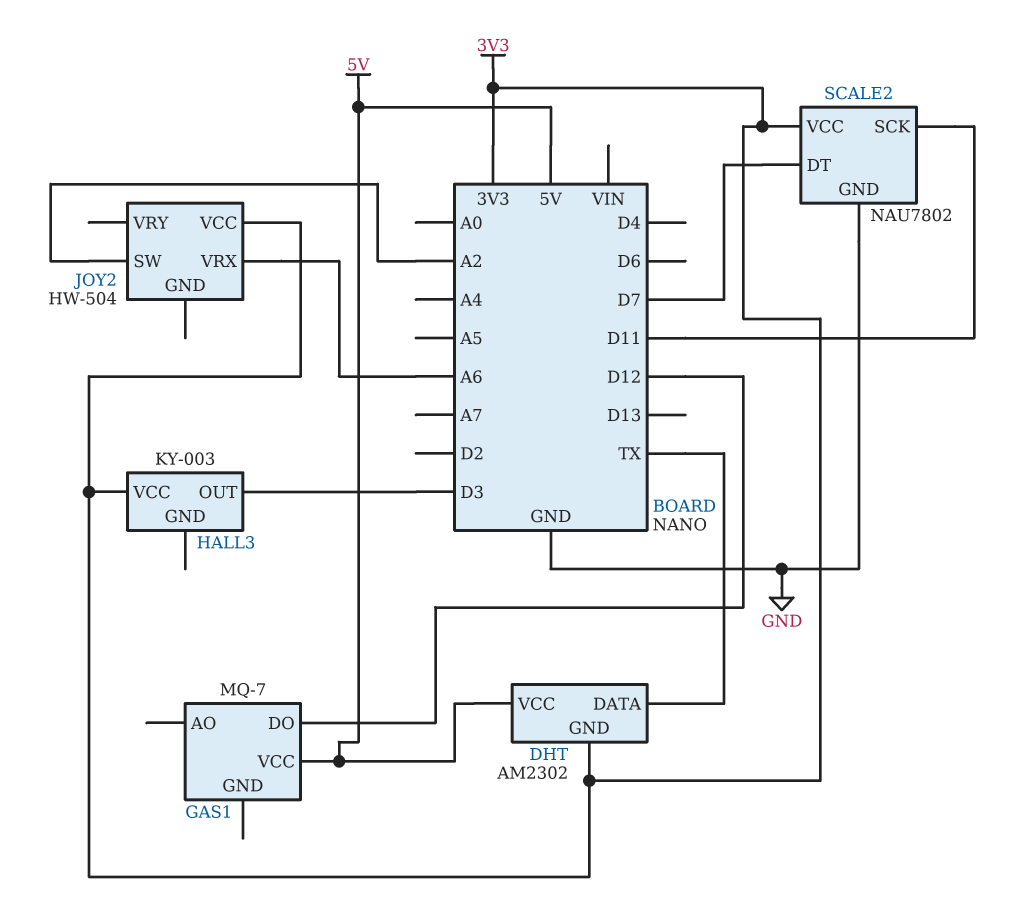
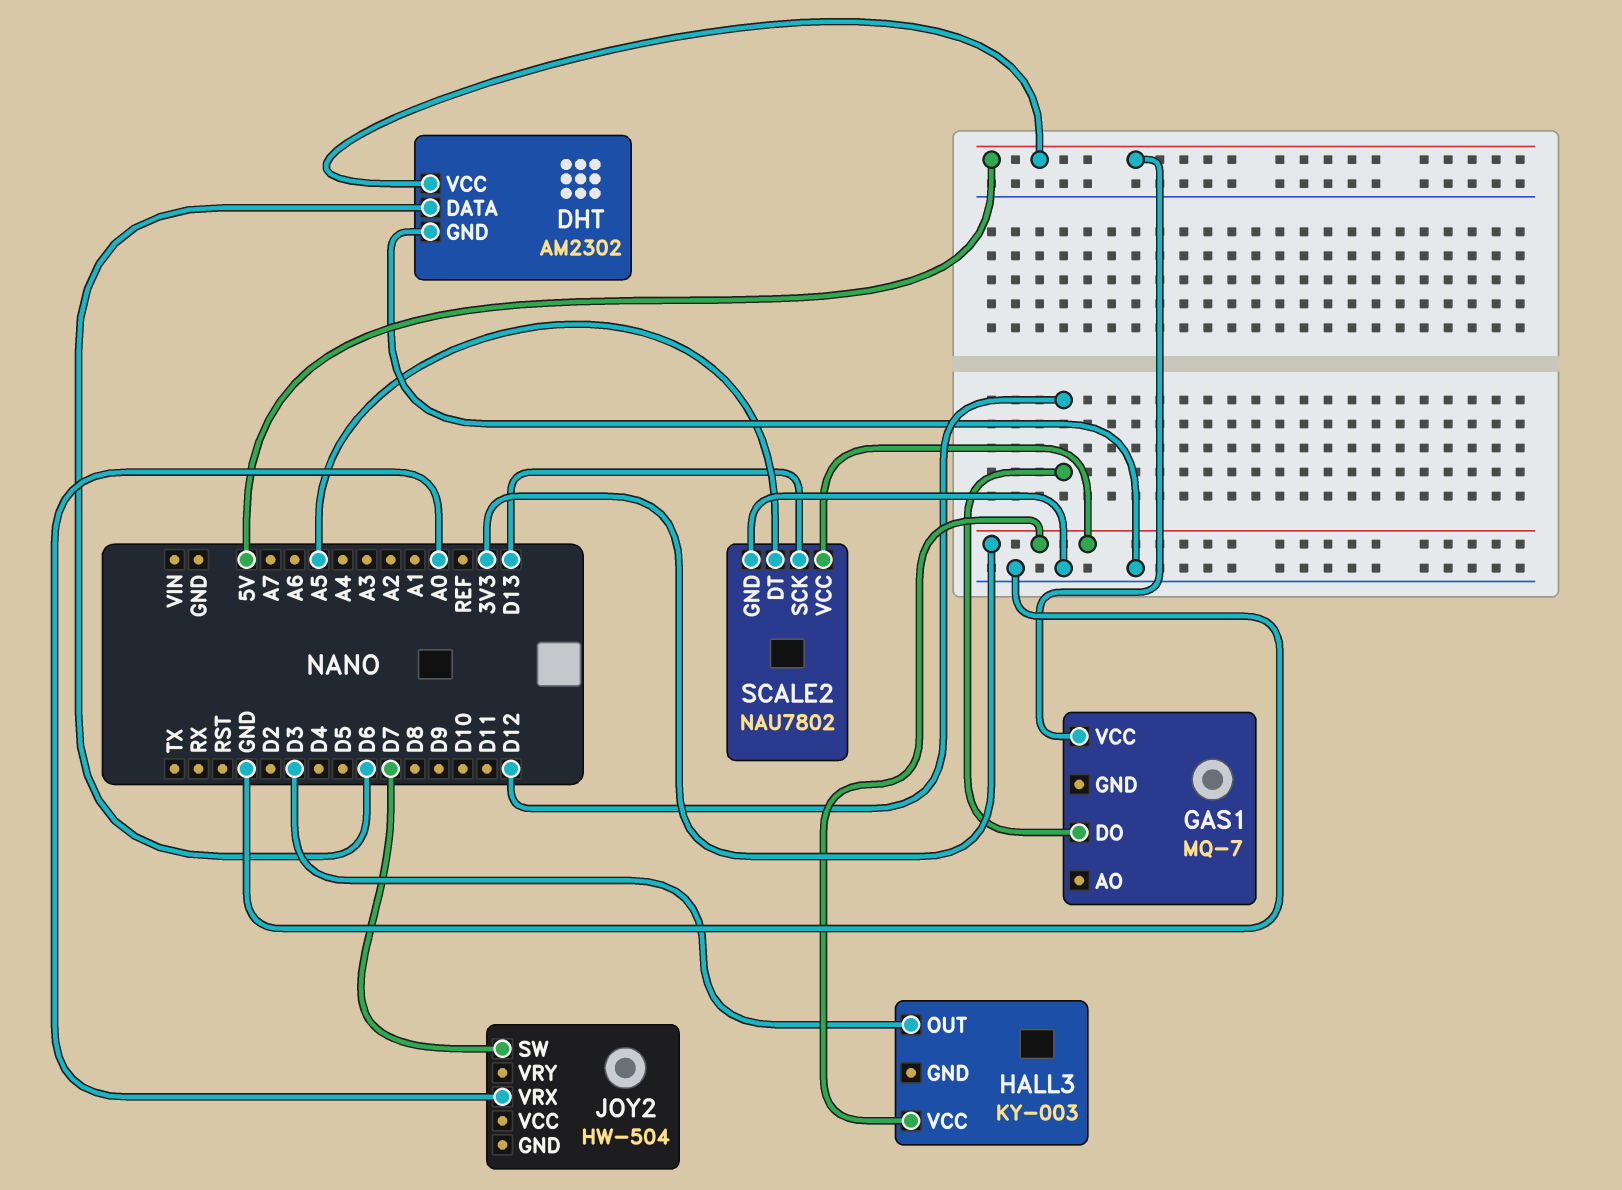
DHT pin DATA: TX -> D6
DHT pin GND: 3V3 -> GND
JOY2 pin SW: A2 -> D7
JOY2 pin VCC: 3V3 -> none
JOY2 pin VRX: A6 -> A0
SCALE2 pin DT: D7 -> A5
SCALE2 pin SCK: D11 -> D13

